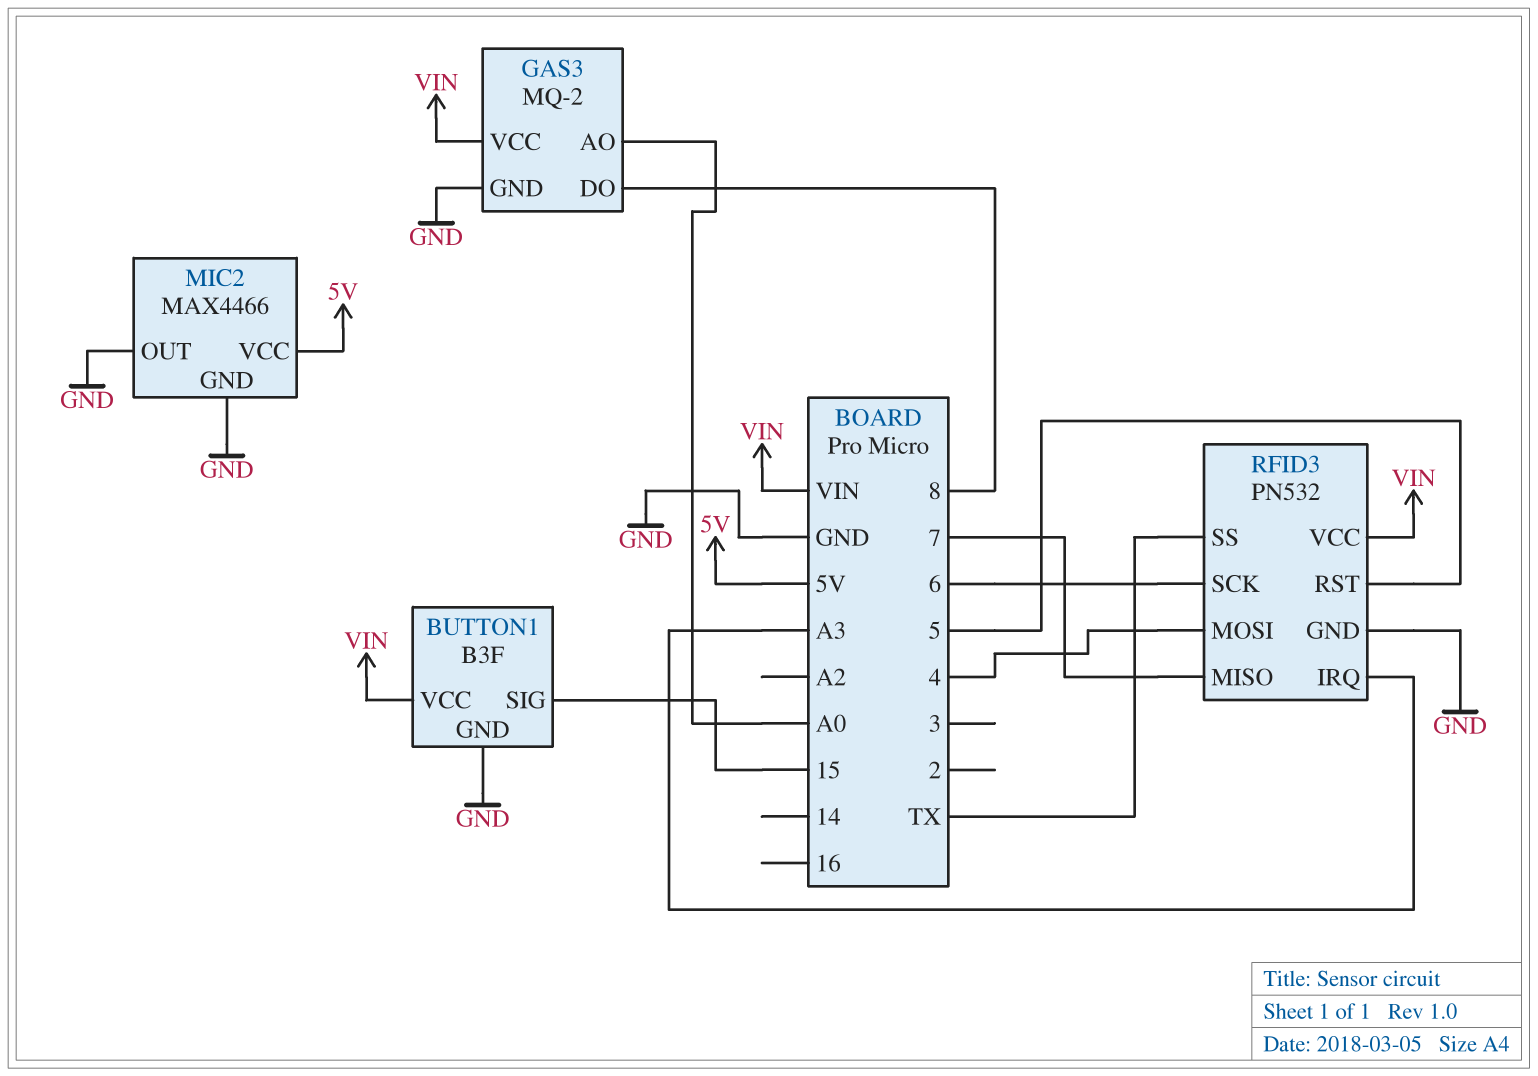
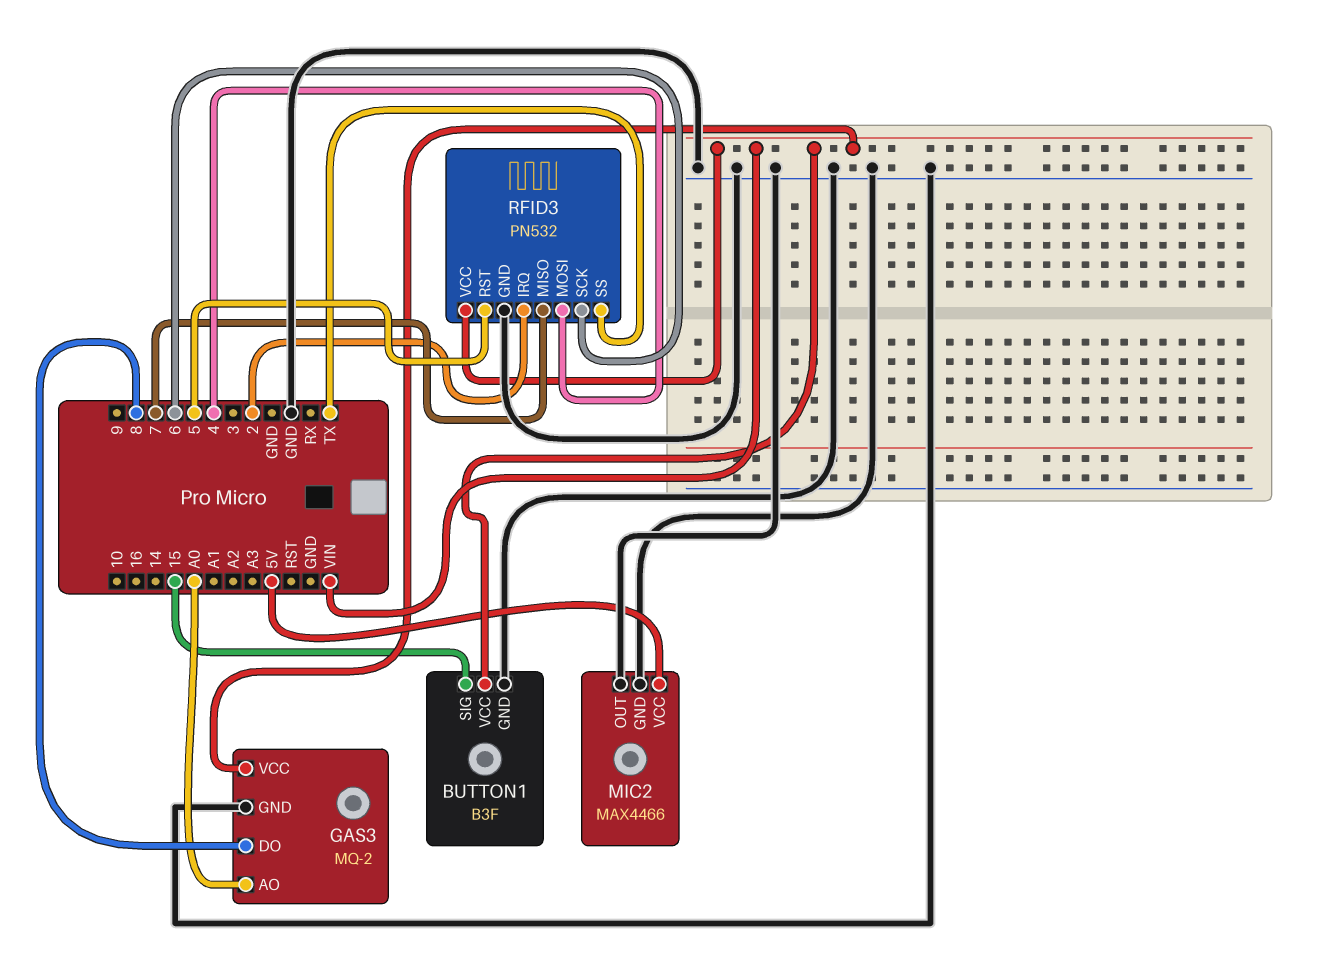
RFID3 pin IRQ: A3 -> 2

